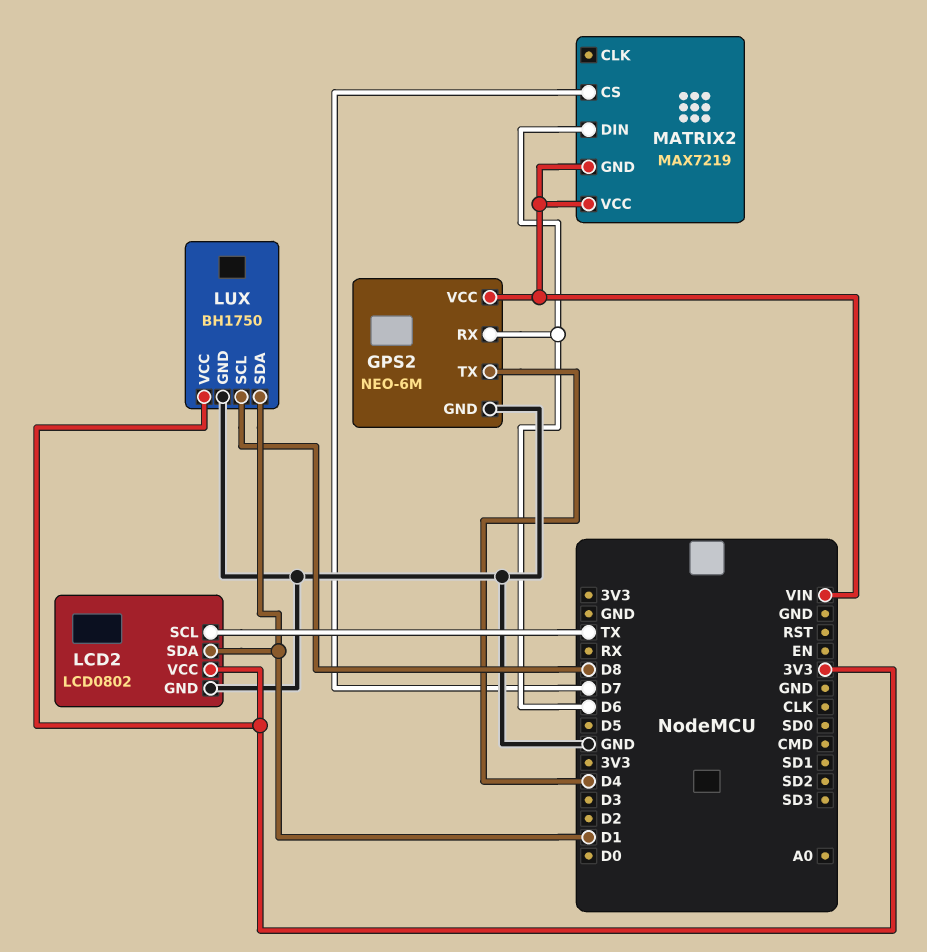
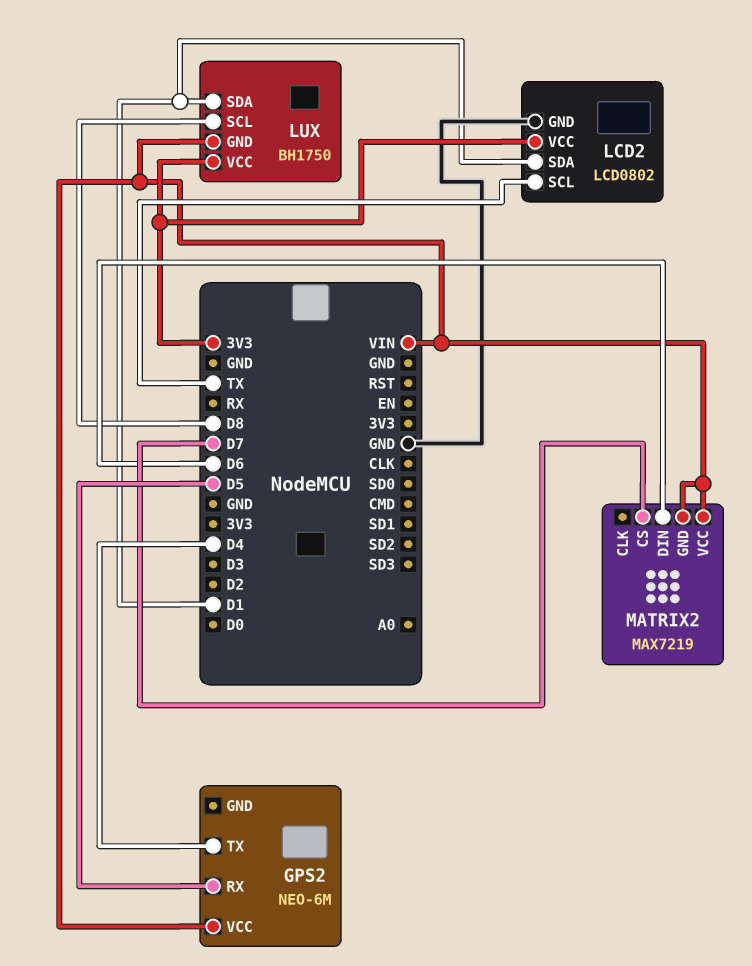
GPS2 pin GND: GND -> none
GPS2 pin RX: D6 -> D5
LUX pin GND: GND -> VIN

